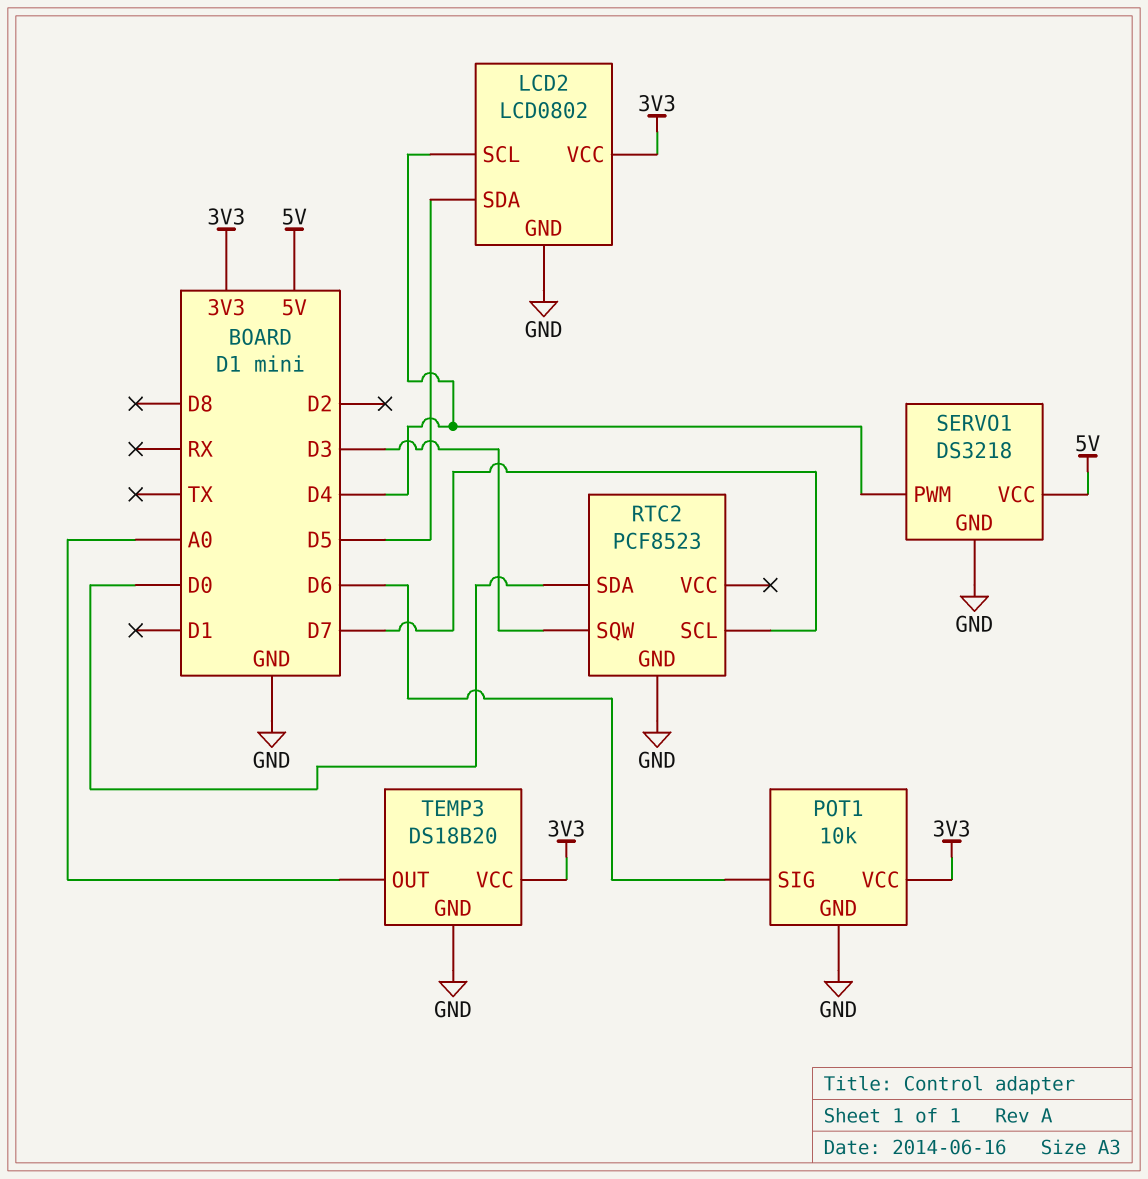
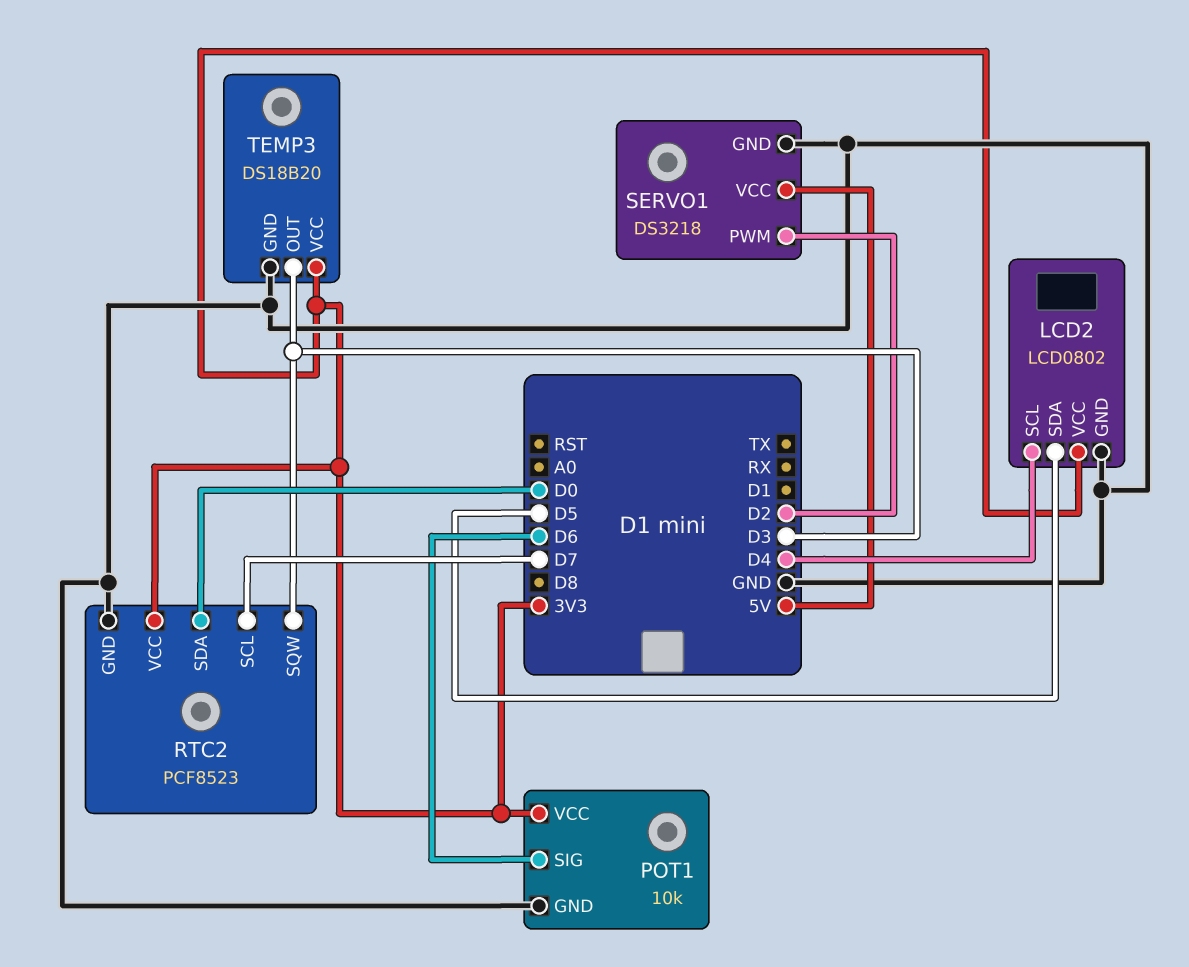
RTC2 pin VCC: none -> 3V3
SERVO1 pin PWM: D4 -> D2
TEMP3 pin OUT: A0 -> D3

